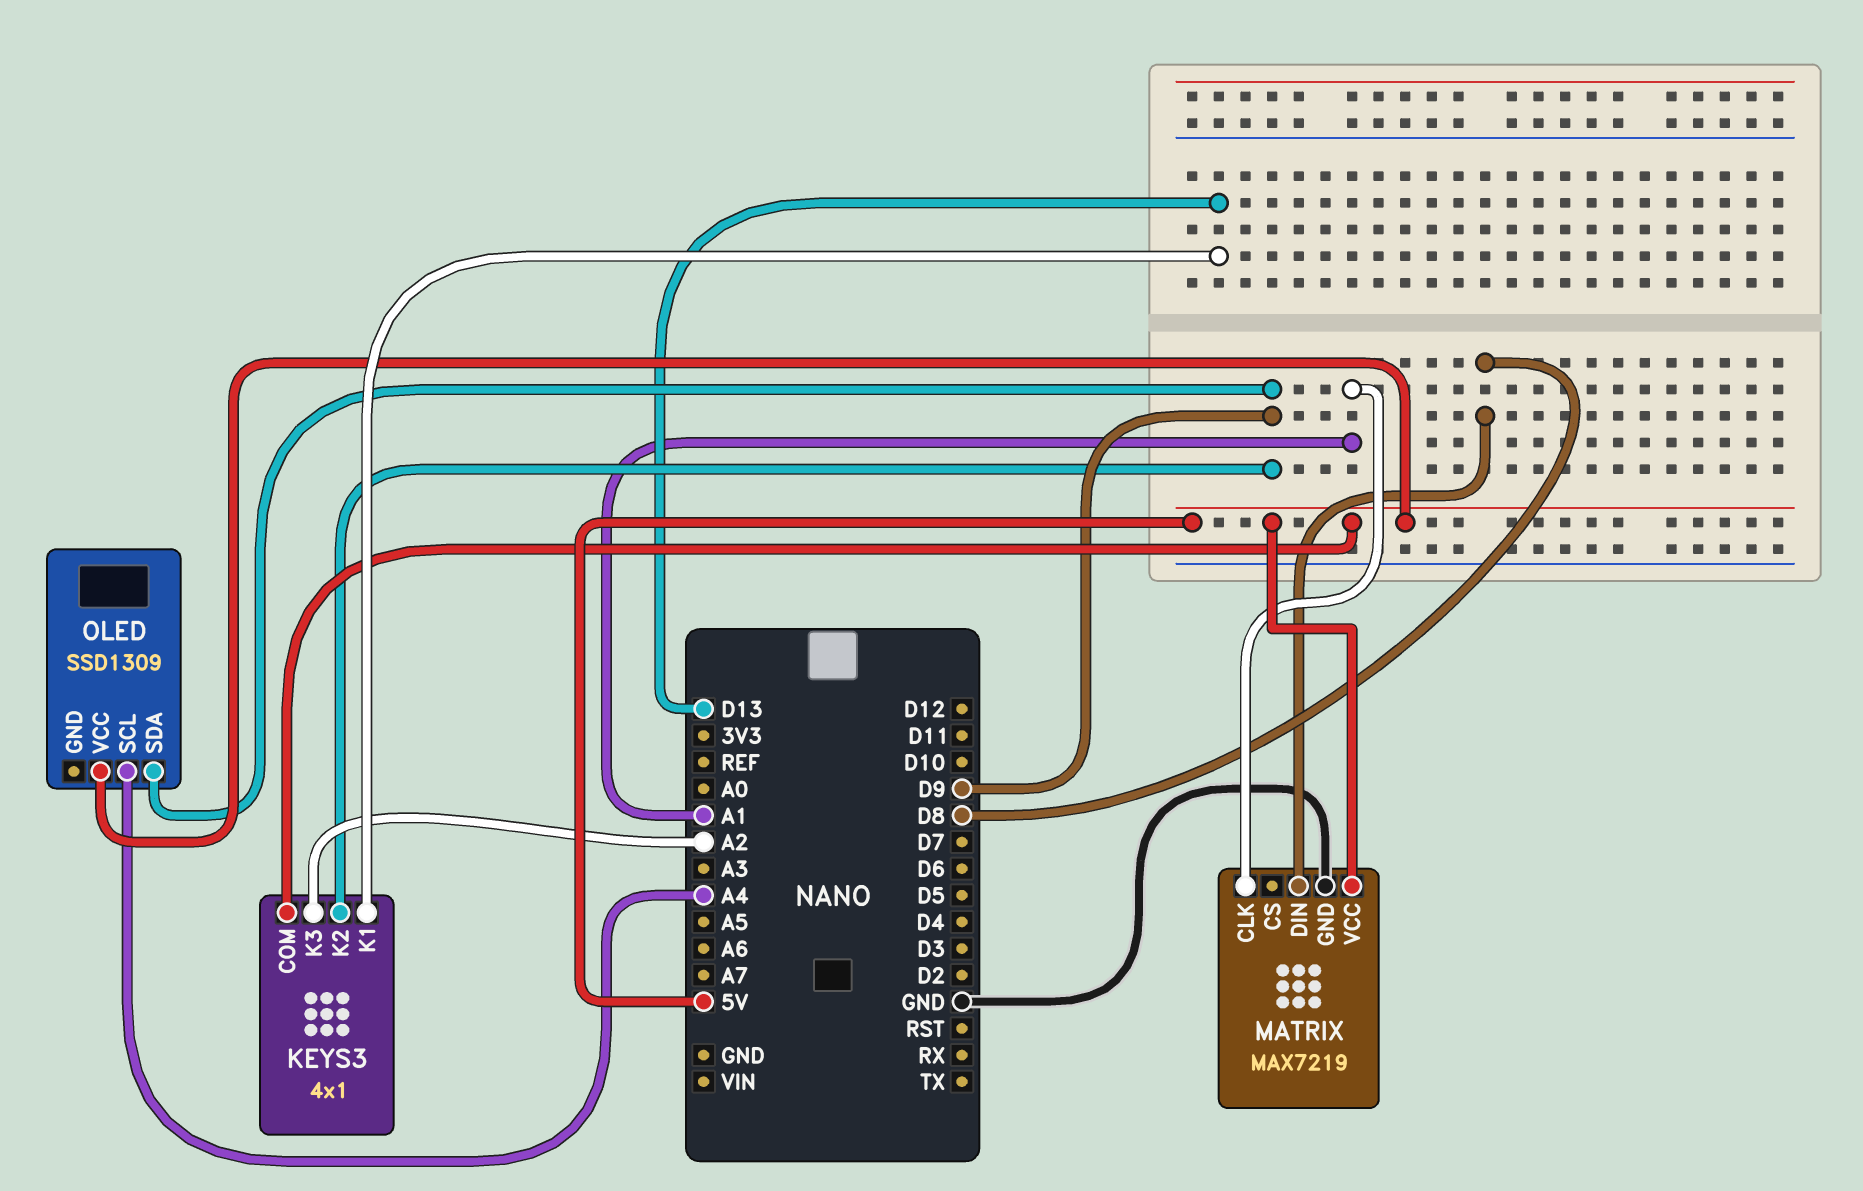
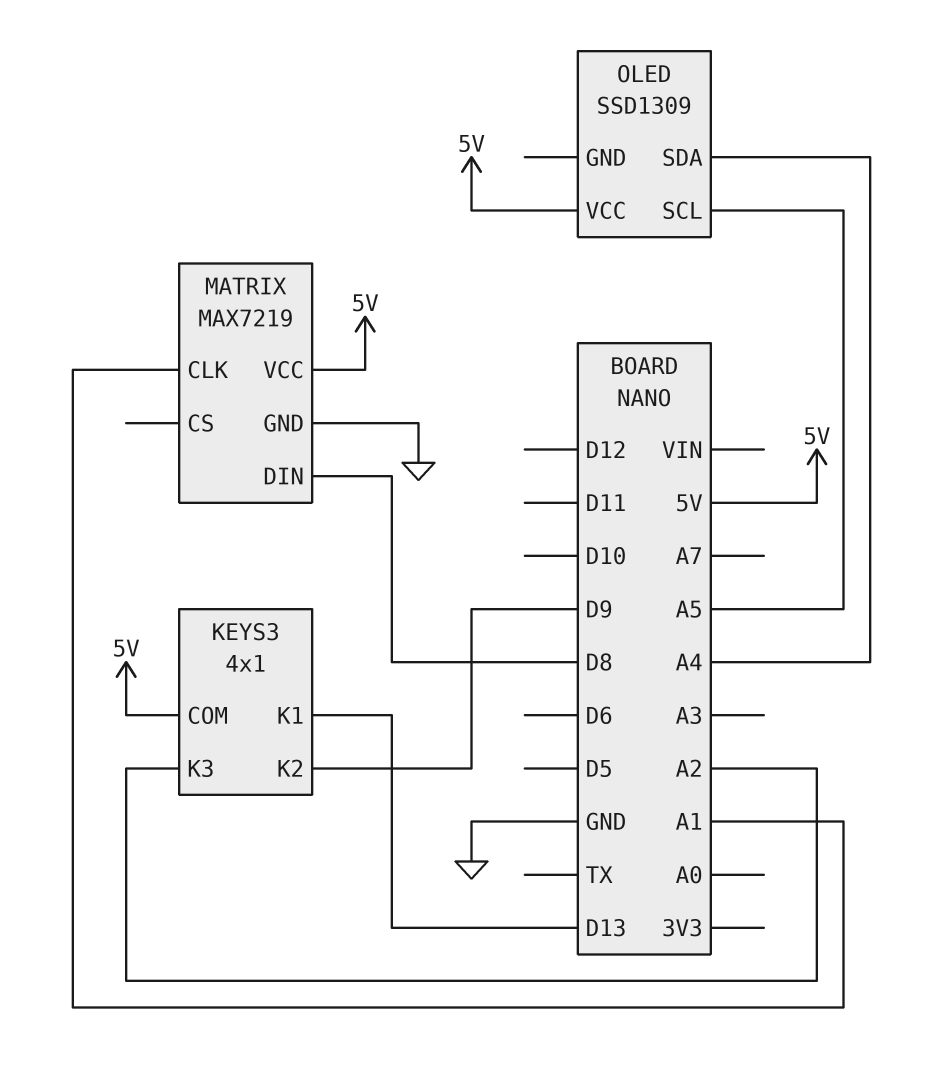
OLED pin SCL: A4 -> A5
OLED pin SDA: D9 -> A4

